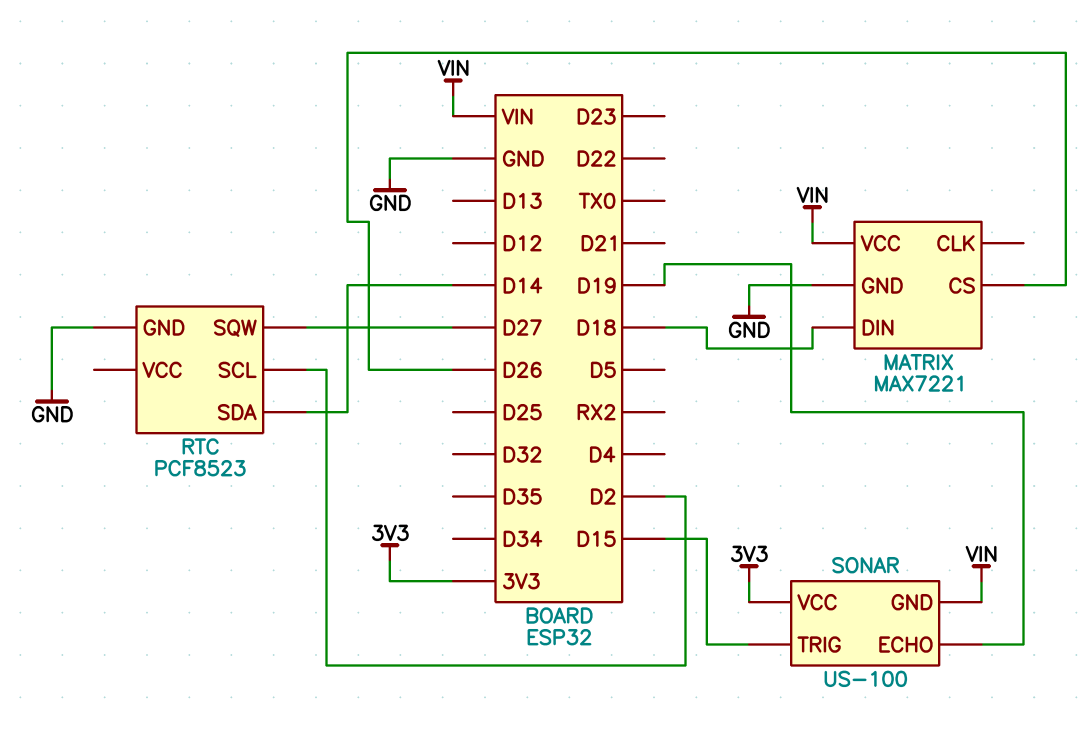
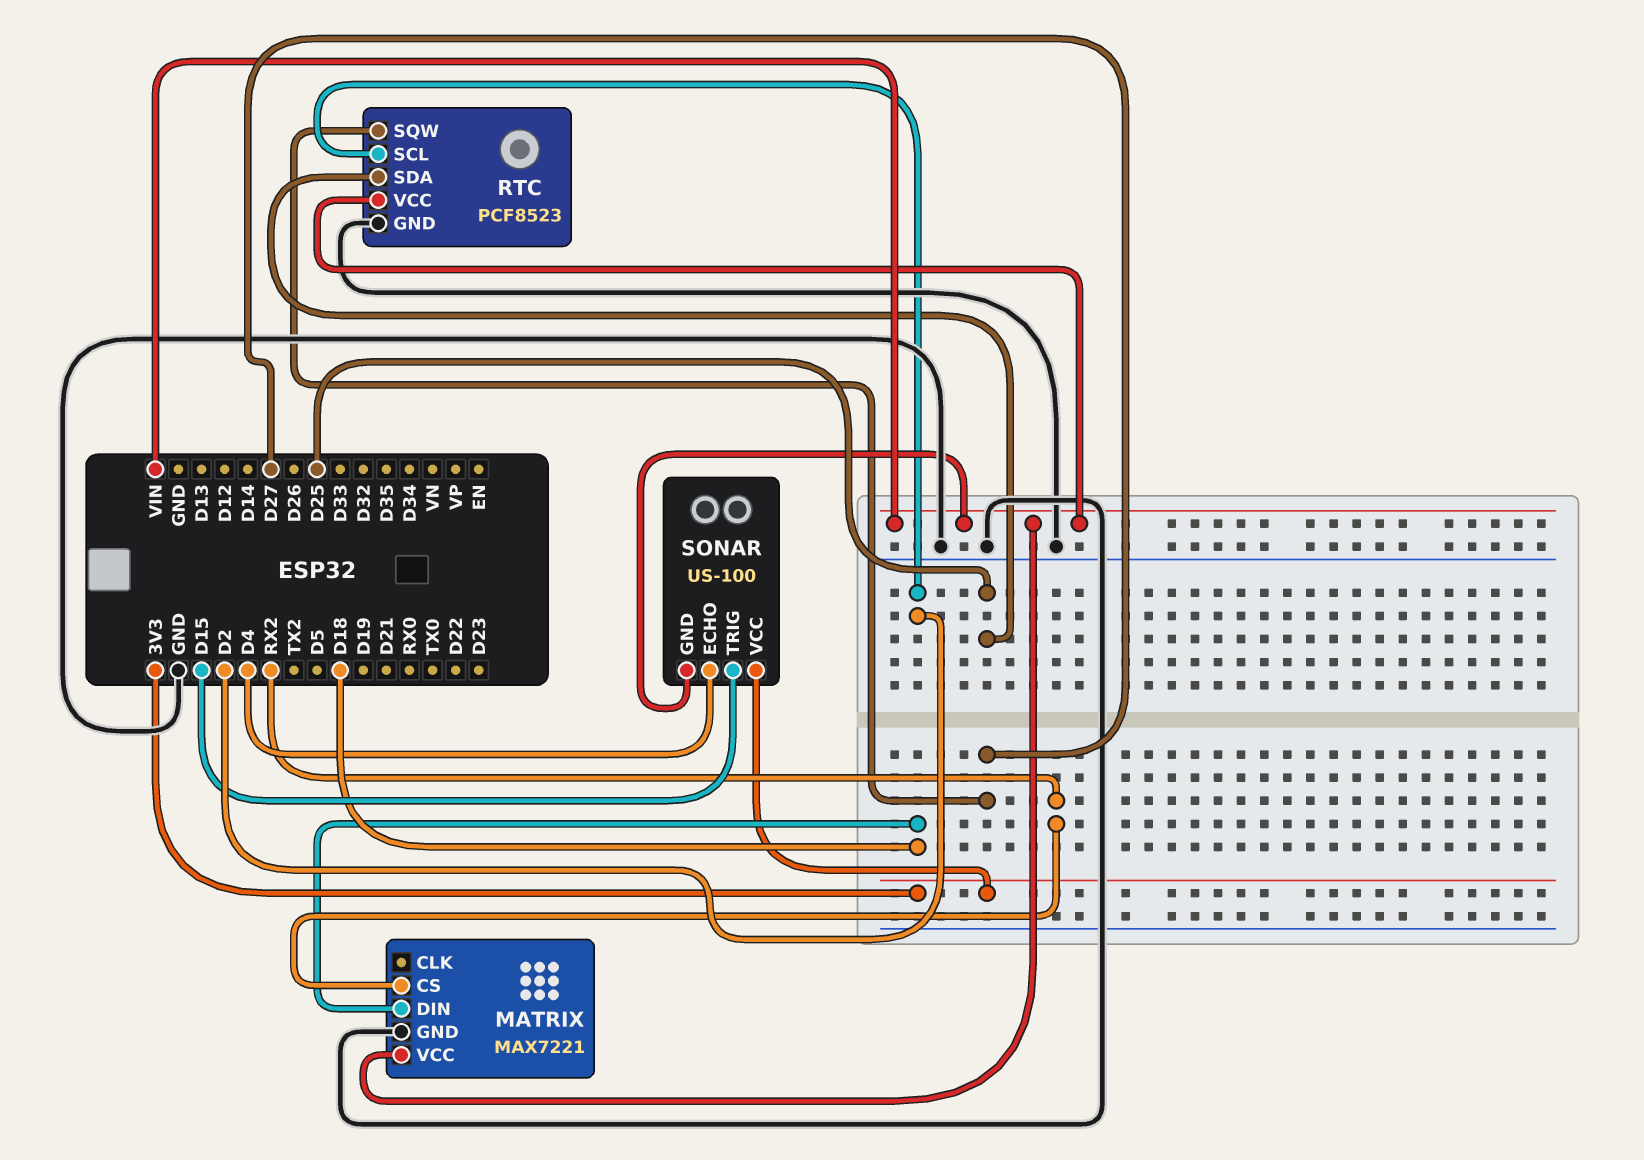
MATRIX pin CS: D26 -> RX2
RTC pin SDA: D14 -> D25
RTC pin VCC: none -> VIN
SONAR pin ECHO: D19 -> D4

